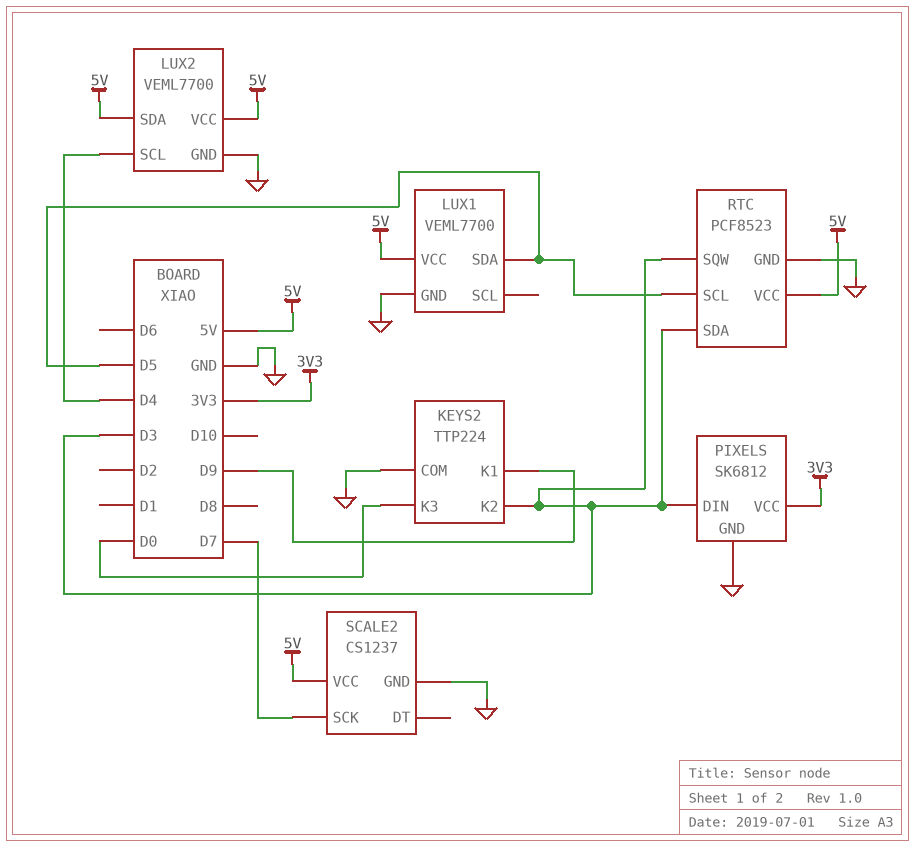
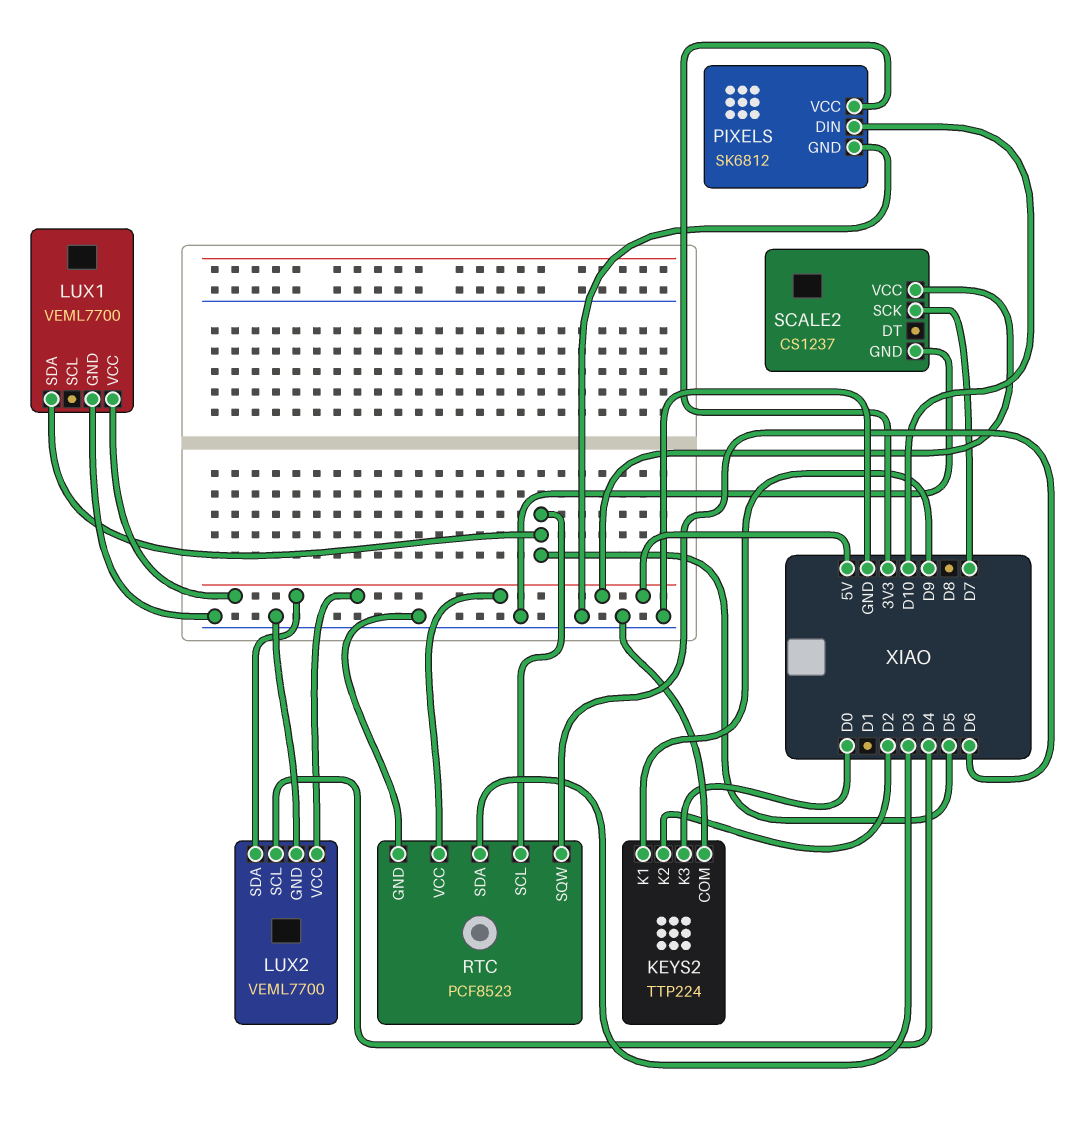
KEYS2 pin K2: D3 -> D2
PIXELS pin DIN: D3 -> D10
RTC pin SQW: D3 -> D6

